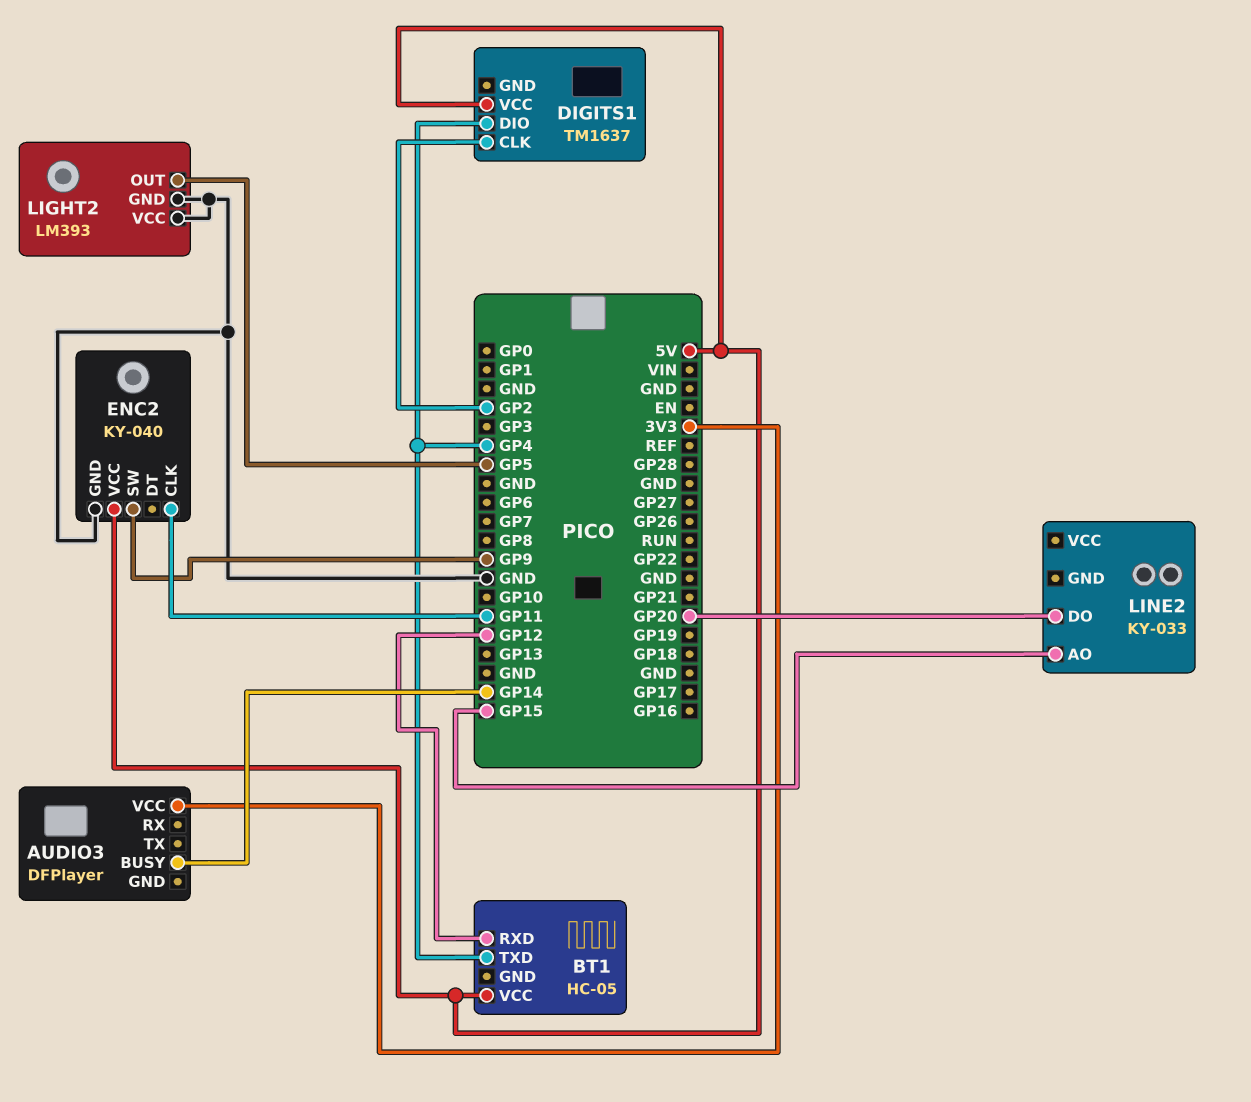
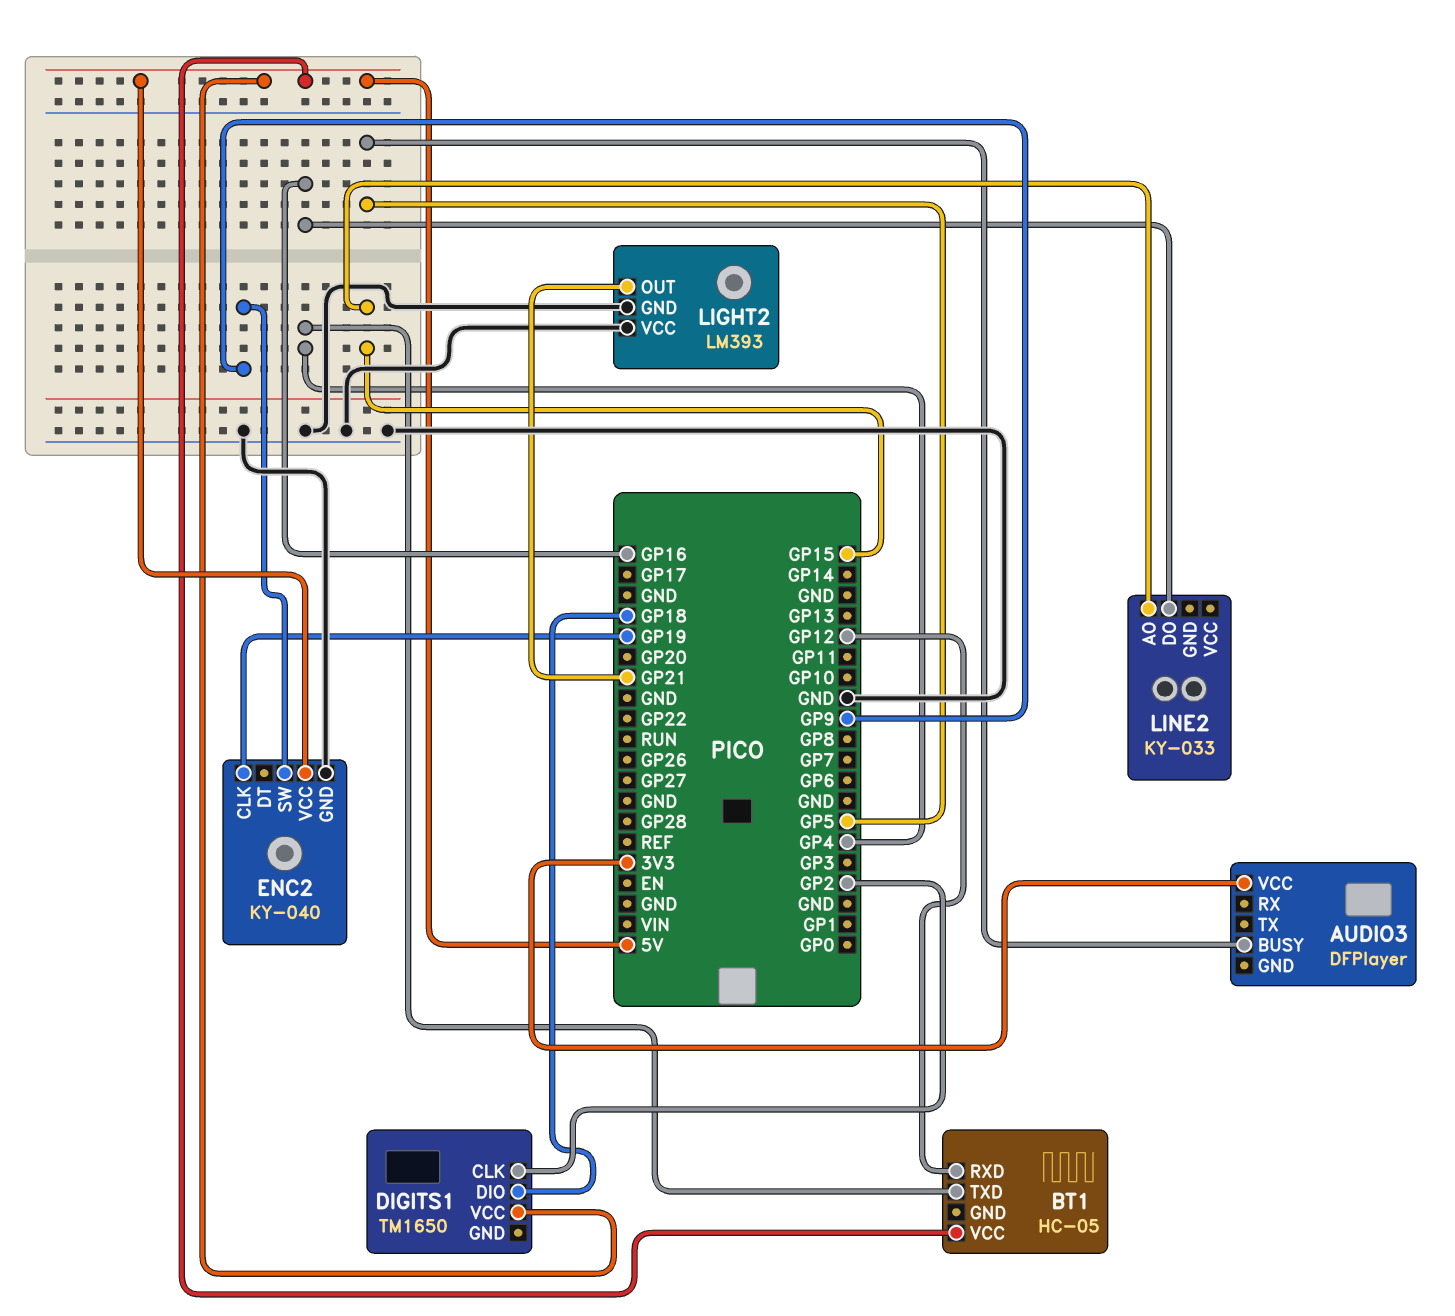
AUDIO3 pin BUSY: GP14 -> GP5
DIGITS1: TM1637 -> TM1650
DIGITS1 pin DIO: GP4 -> GP18
ENC2 pin CLK: GP11 -> GP19
LIGHT2 pin OUT: GP5 -> GP21
LINE2 pin DO: GP20 -> GP16

